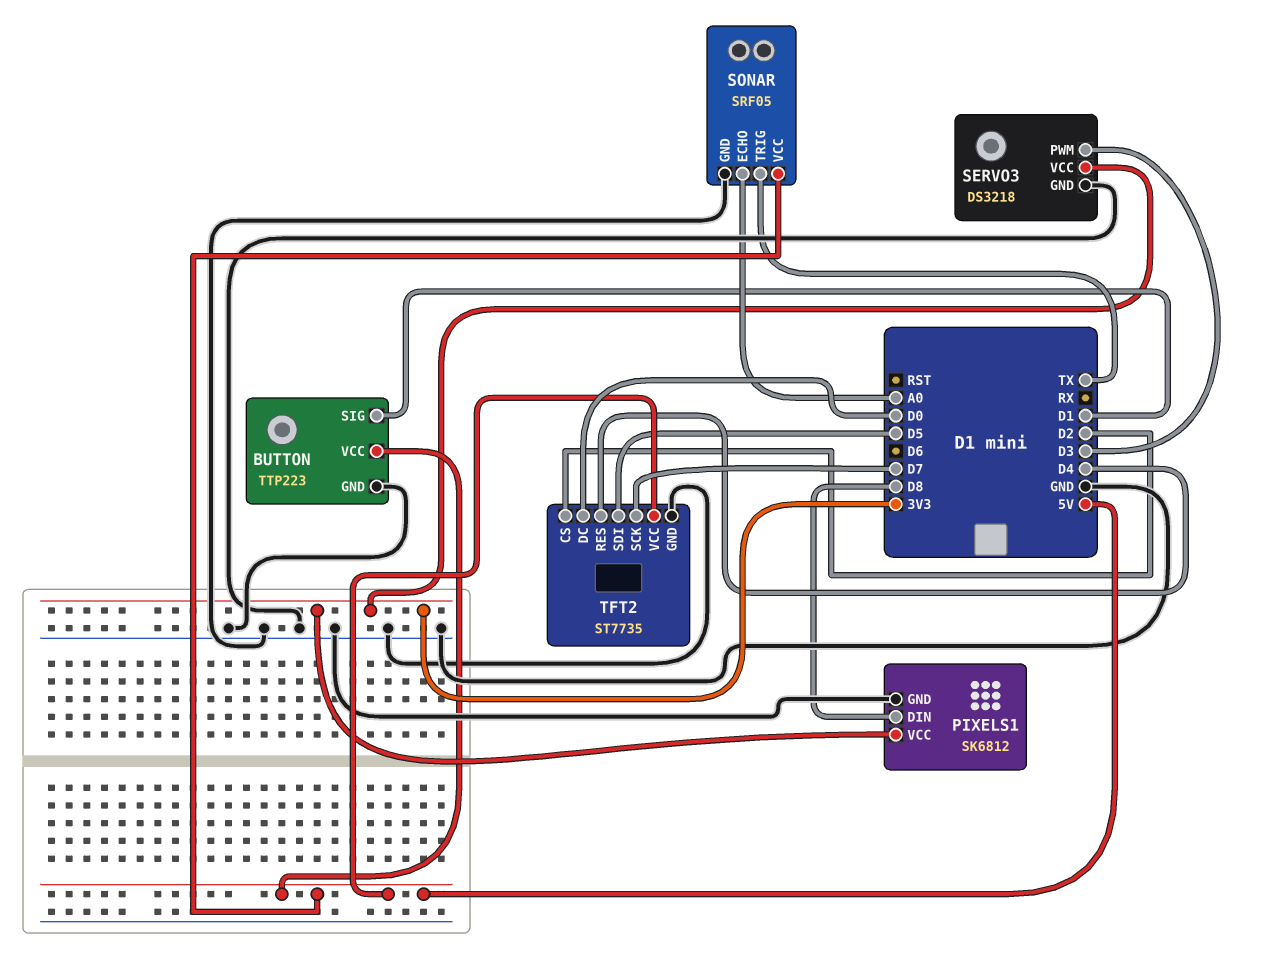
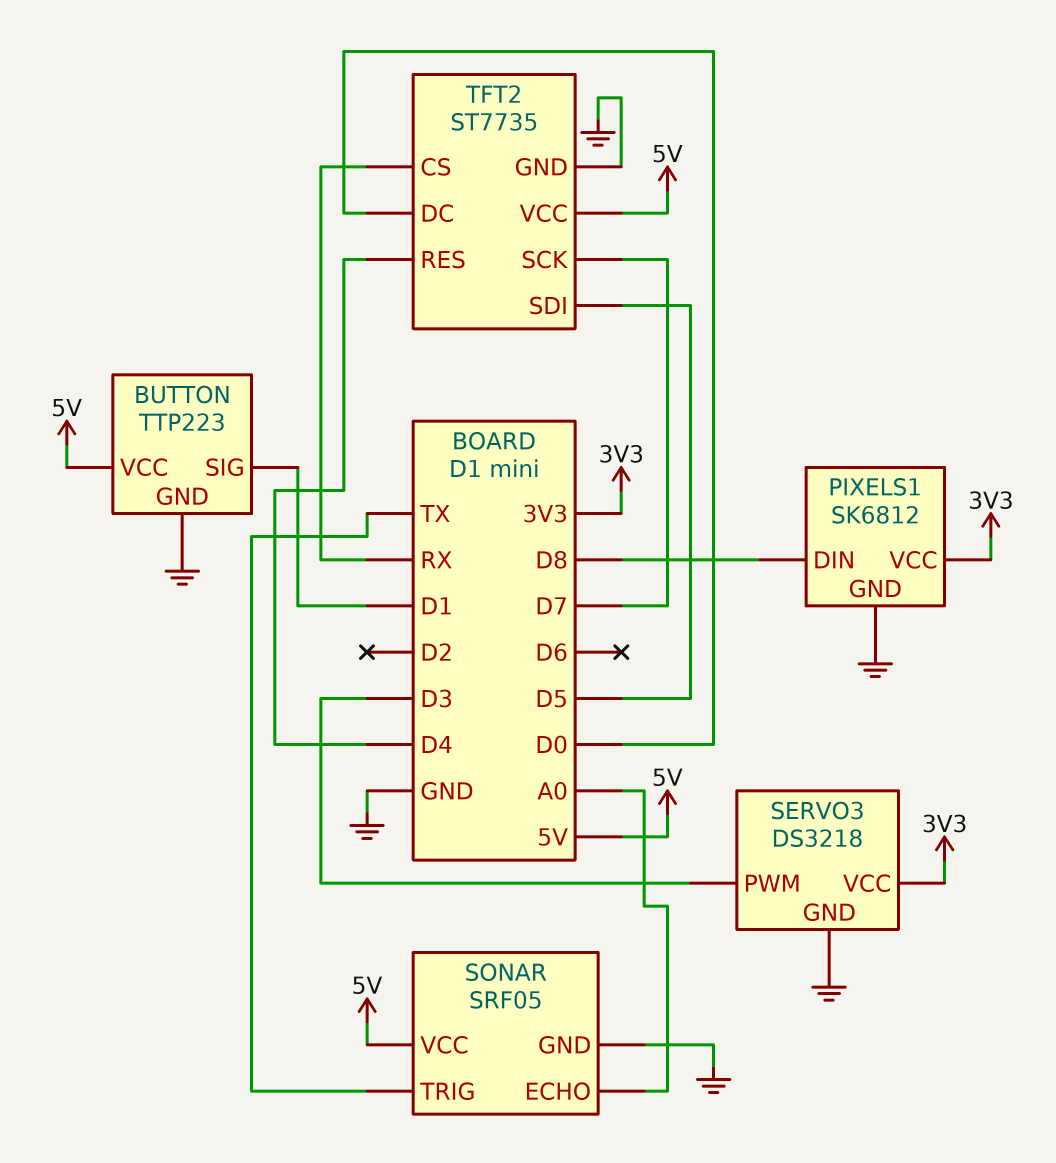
TFT2 pin CS: D2 -> RX

